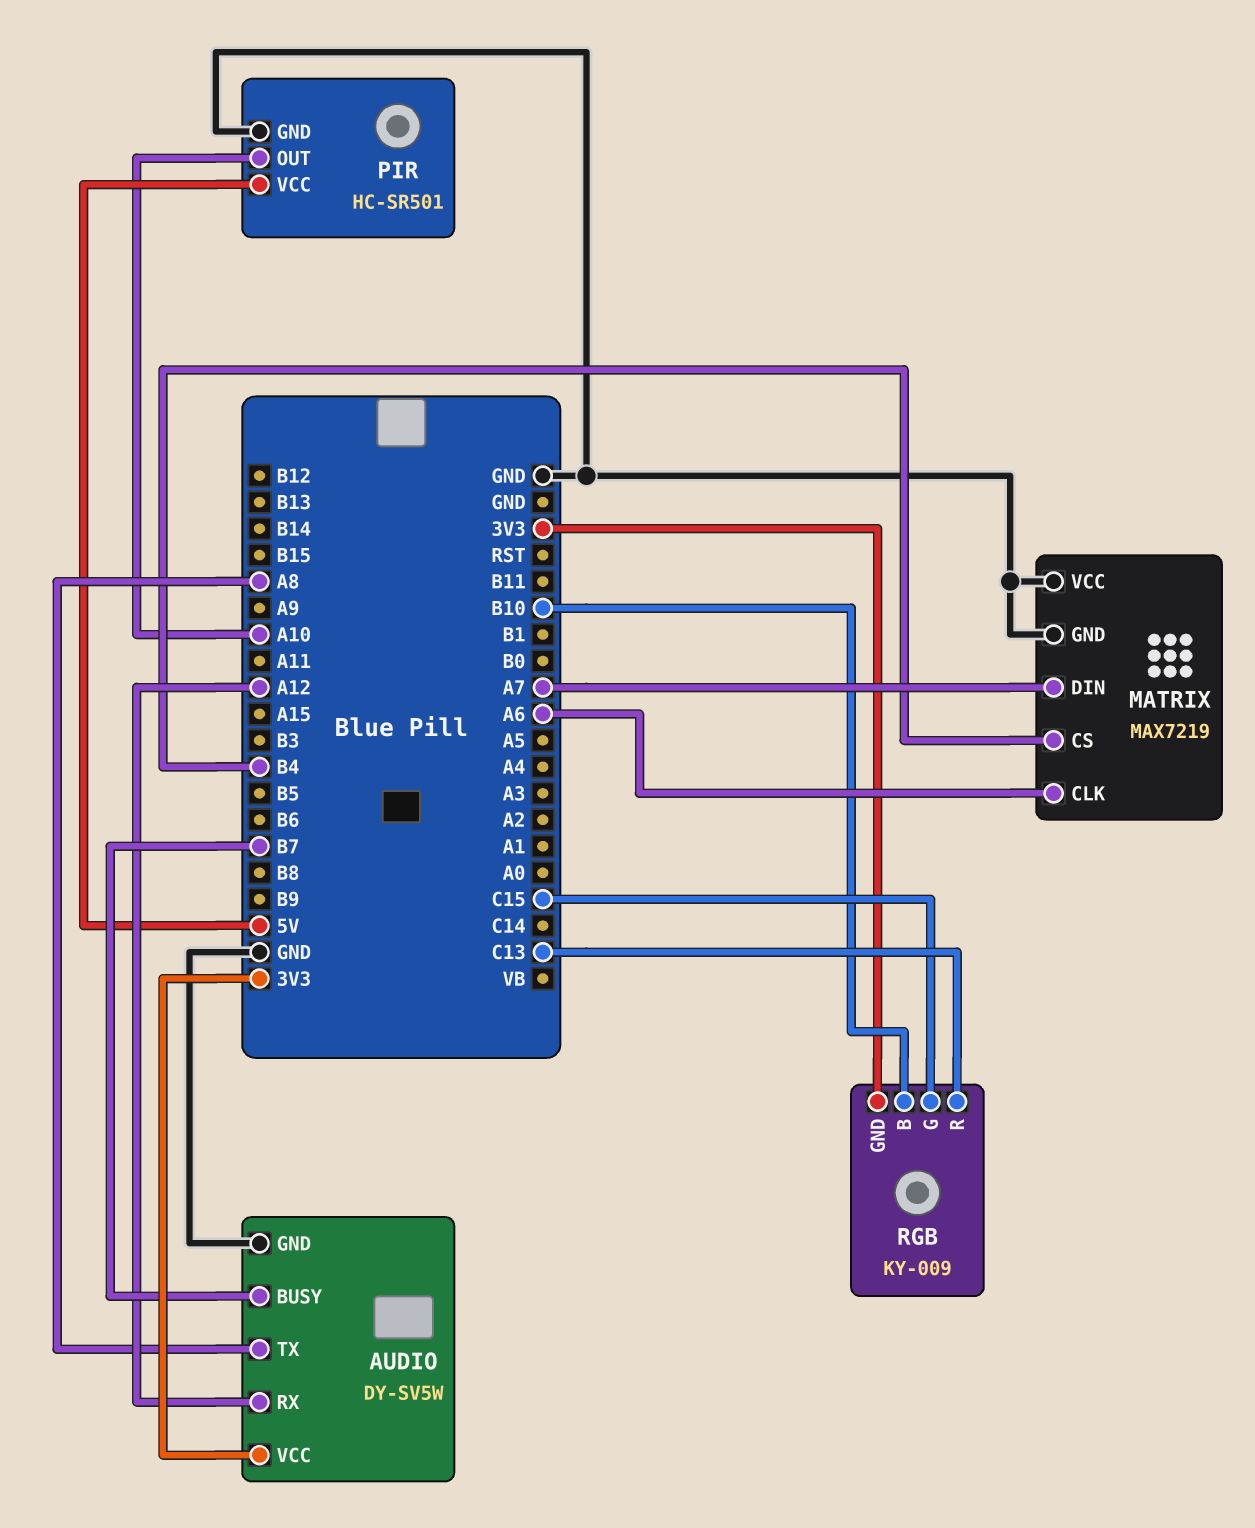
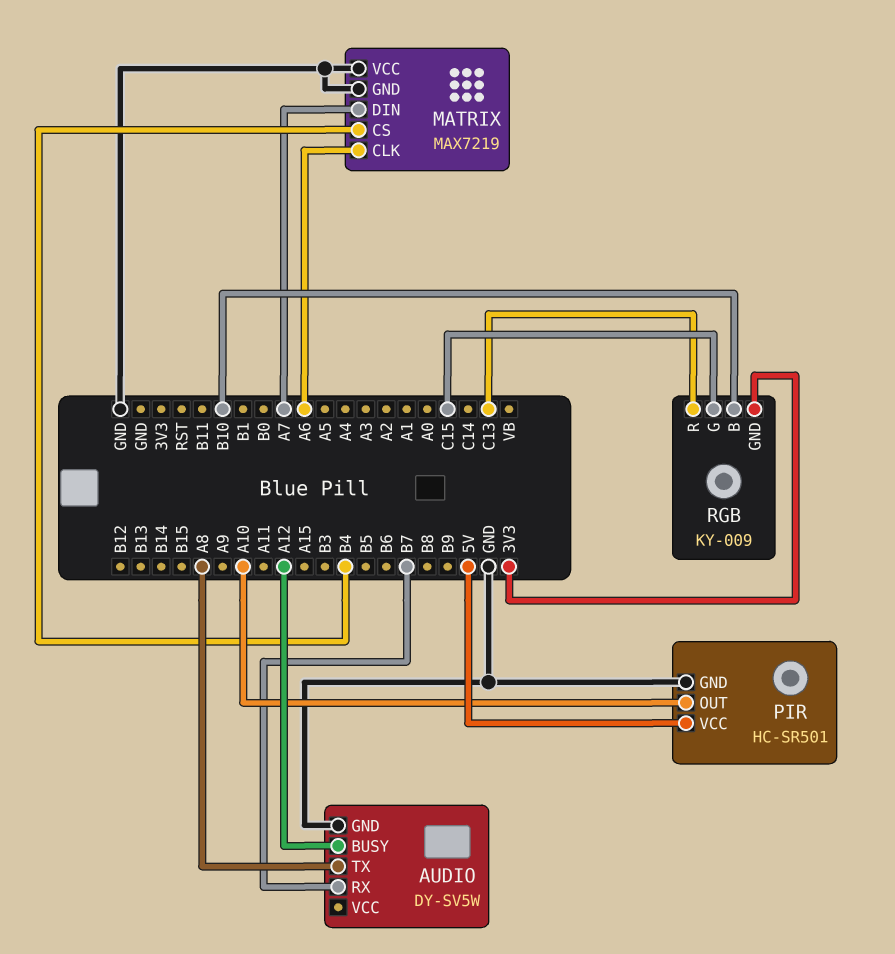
AUDIO pin BUSY: B7 -> A12
AUDIO pin RX: A12 -> B7
AUDIO pin VCC: 3V3 -> none

